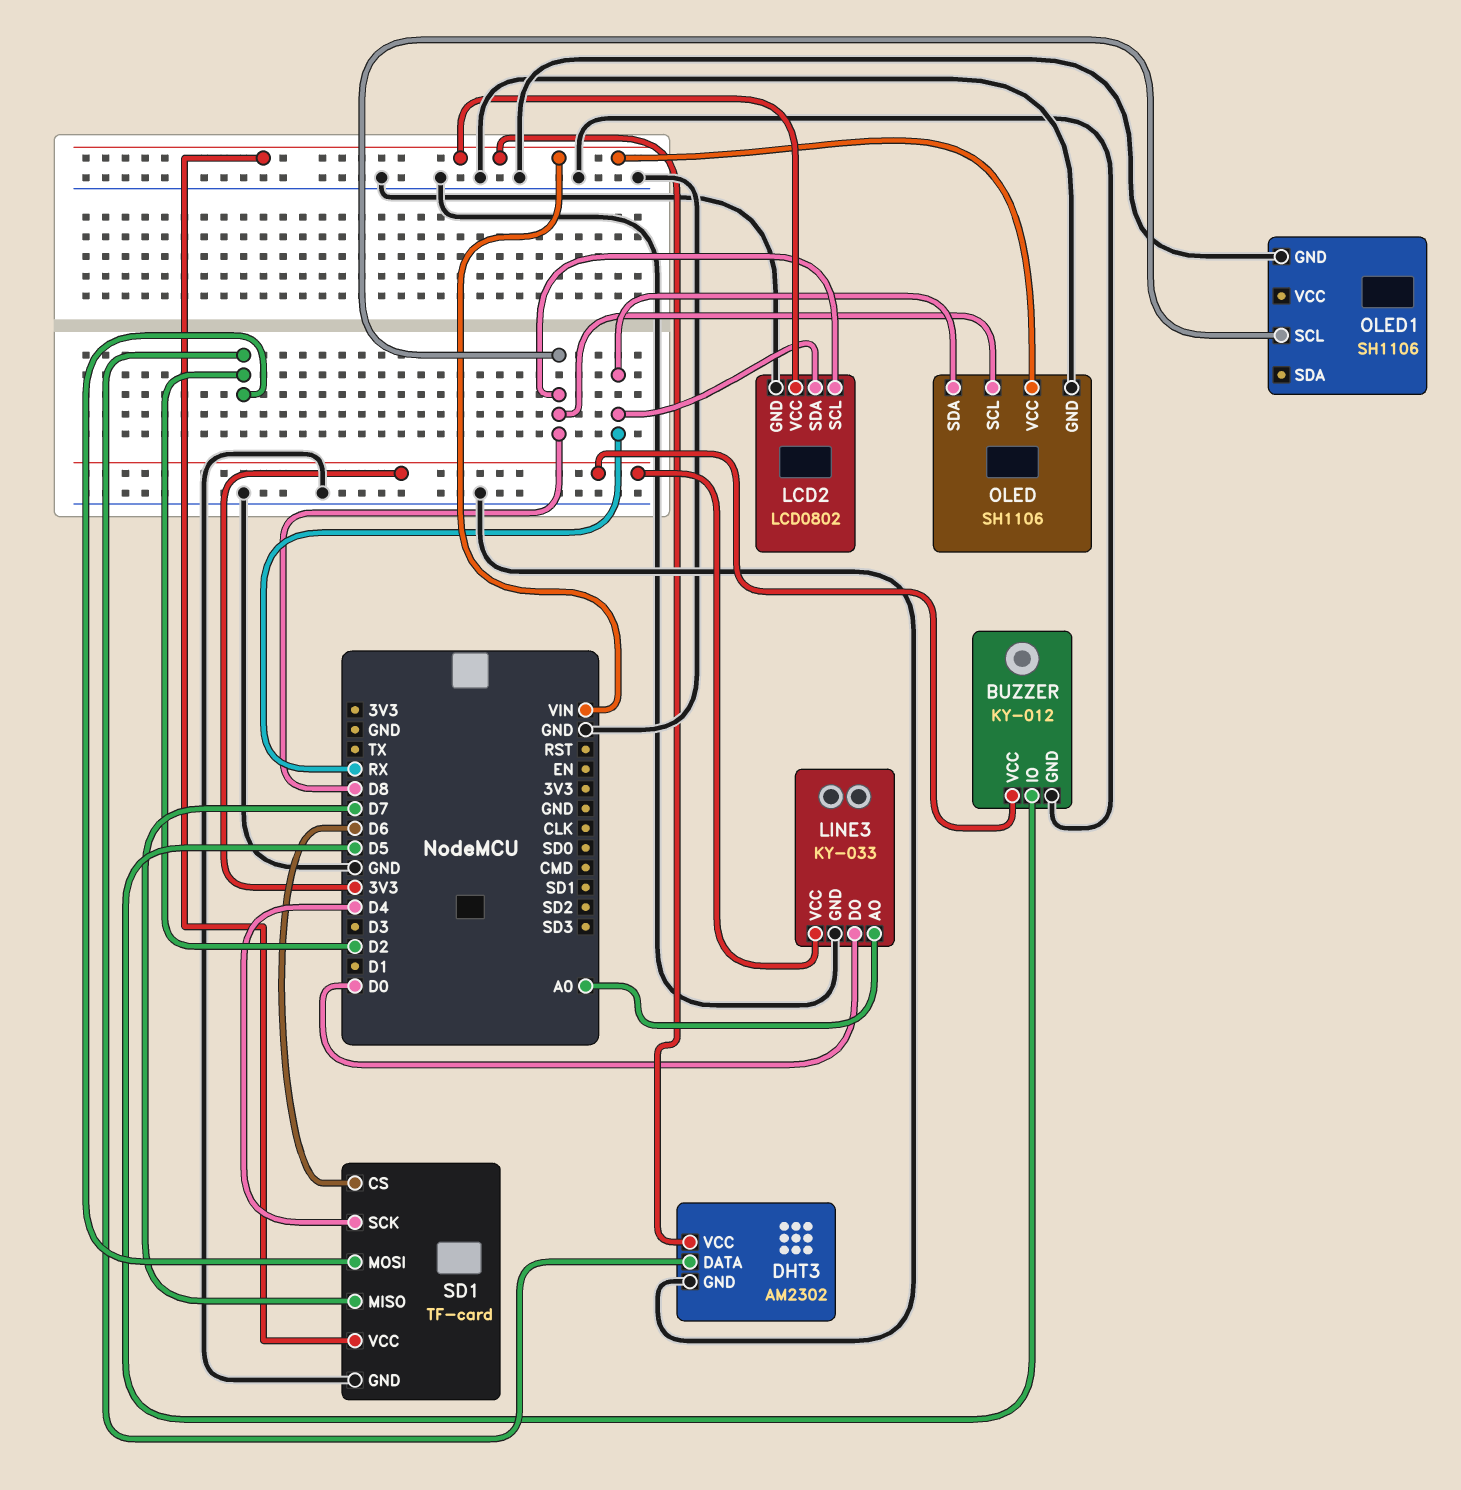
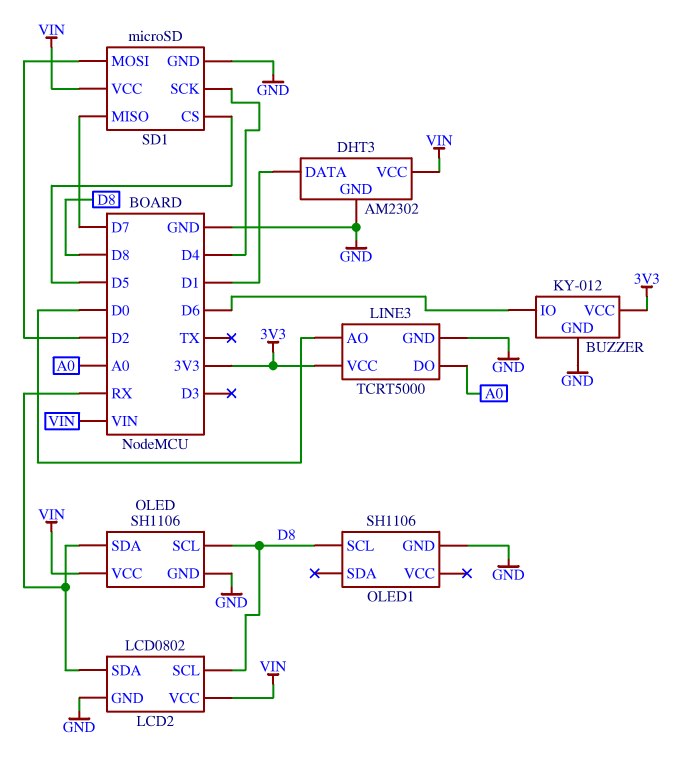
BUZZER pin IO: D5 -> D6
DHT3 pin DATA: D2 -> D1
LINE3: KY-033 -> TCRT5000
LINE3 pin AO: A0 -> D0
LINE3 pin DO: D0 -> A0
SD1: TF-card -> microSD
SD1 pin CS: D6 -> D5

